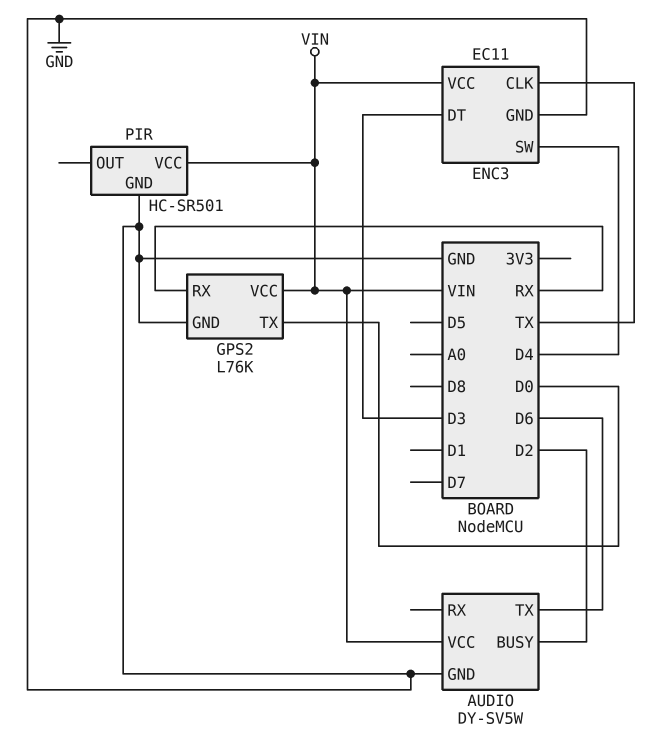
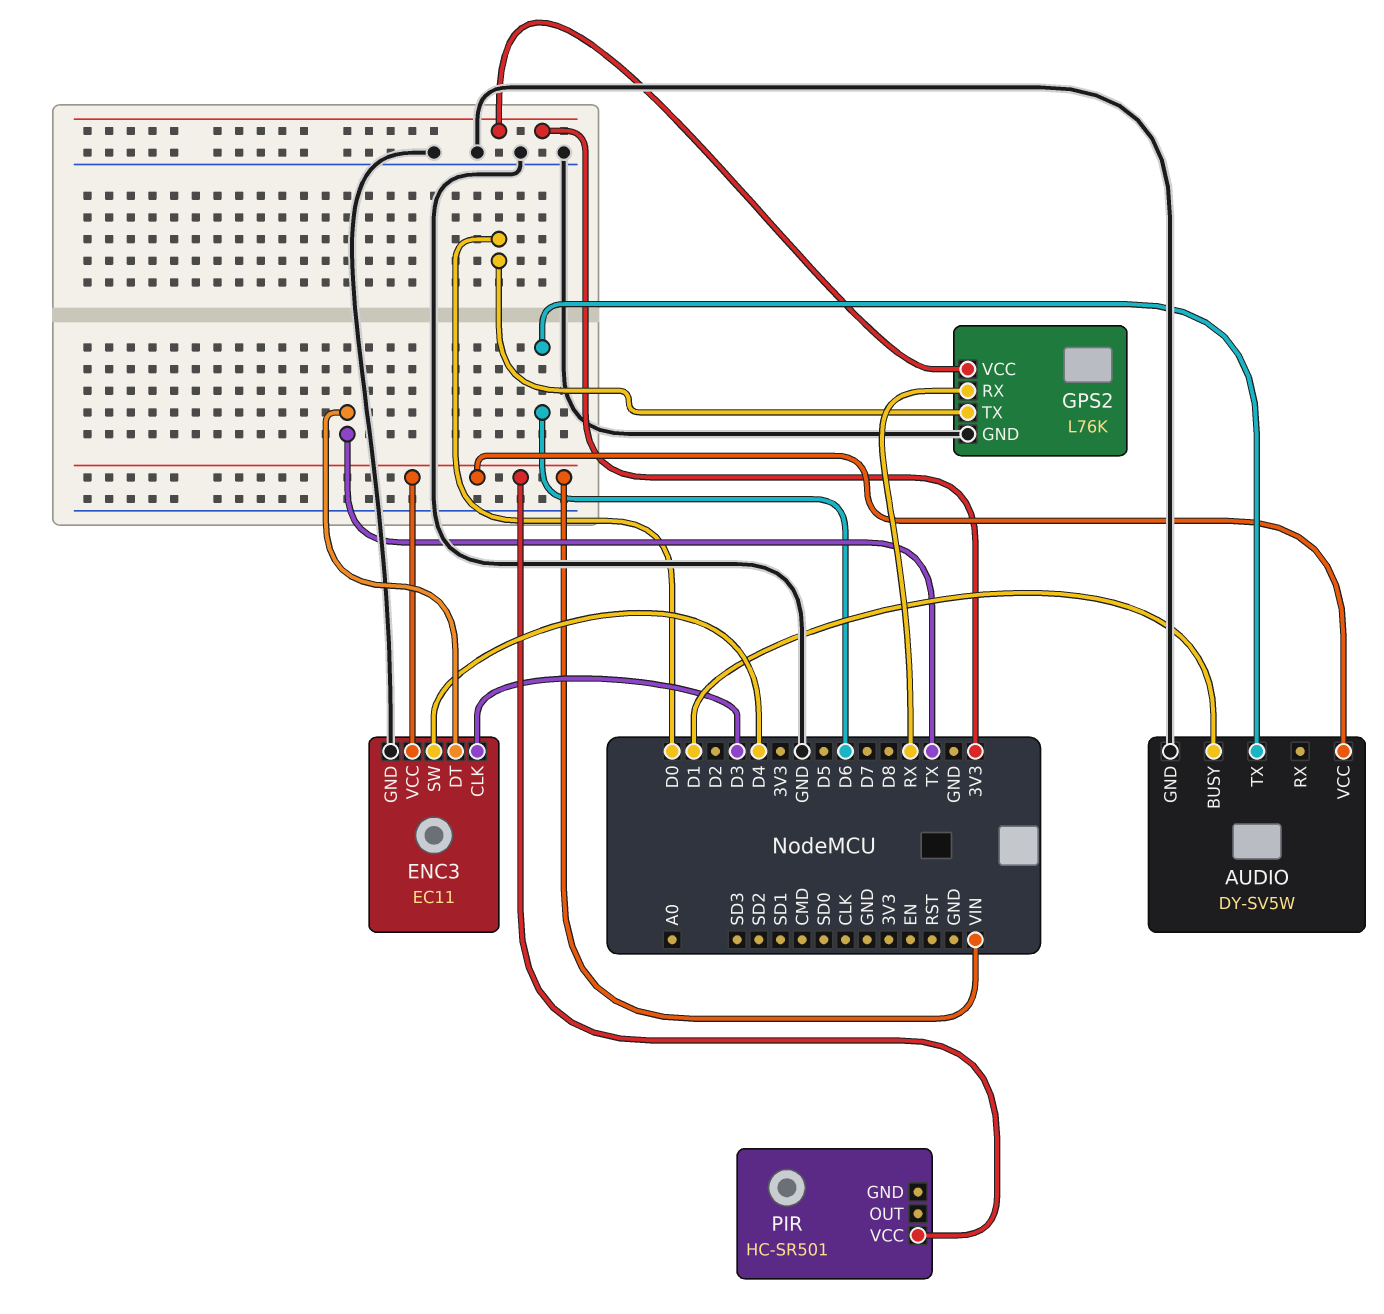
AUDIO pin BUSY: D2 -> D1
ENC3 pin CLK: TX -> D3
ENC3 pin DT: D3 -> TX
GPS2 pin VCC: VIN -> 3V3
PIR pin GND: GND -> none

